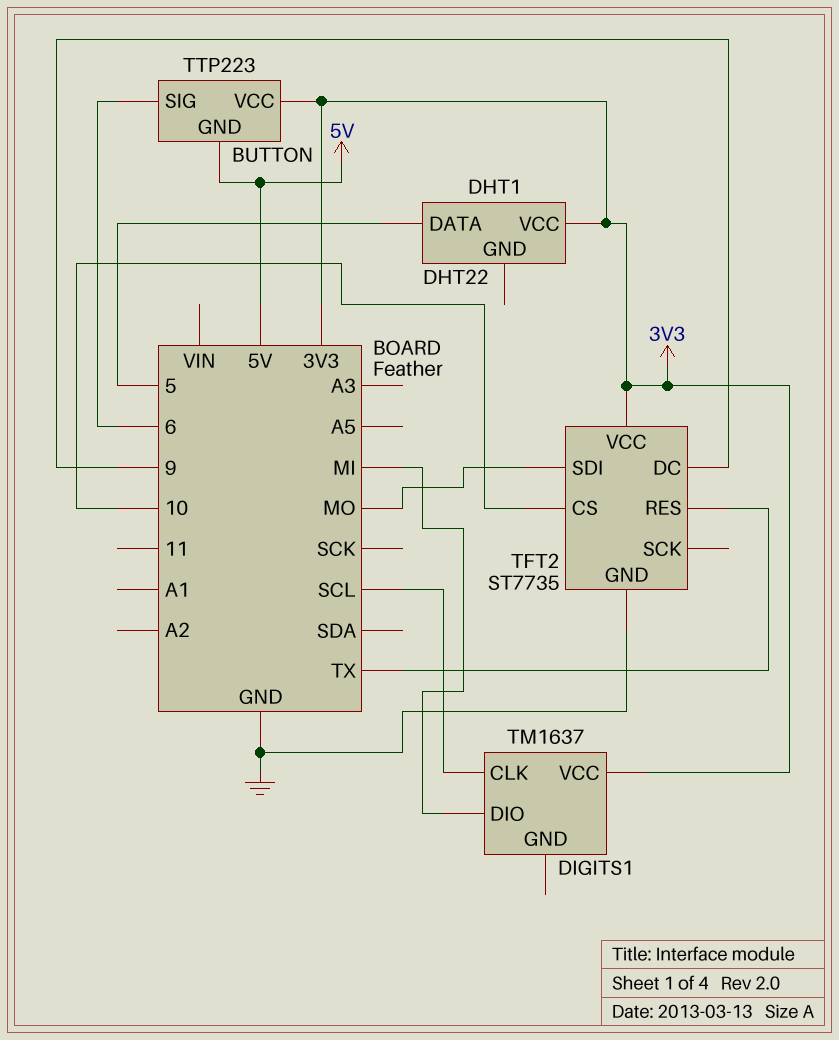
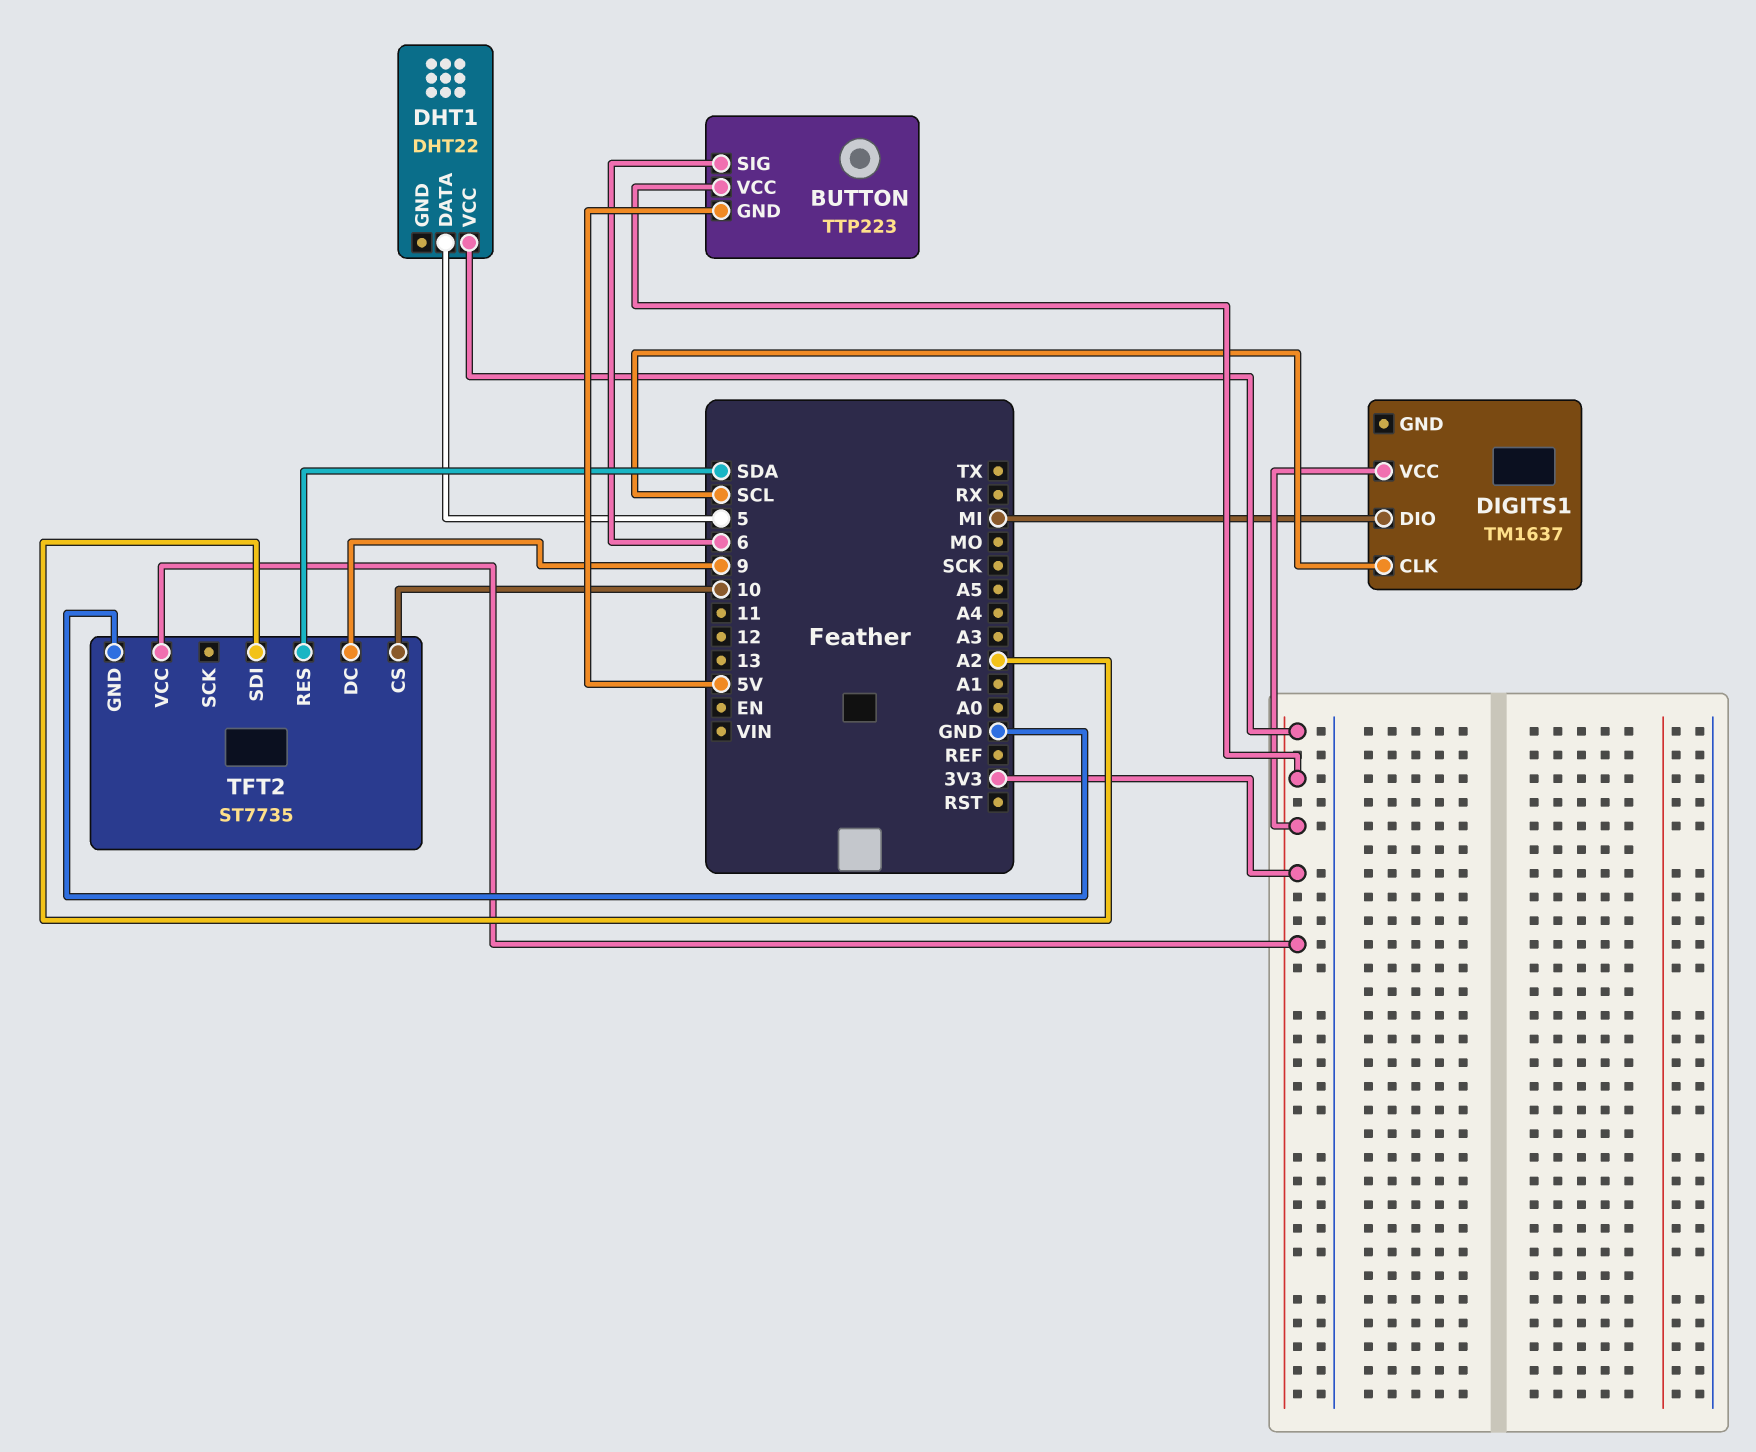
TFT2 pin RES: TX -> SDA
TFT2 pin SDI: MO -> A2

